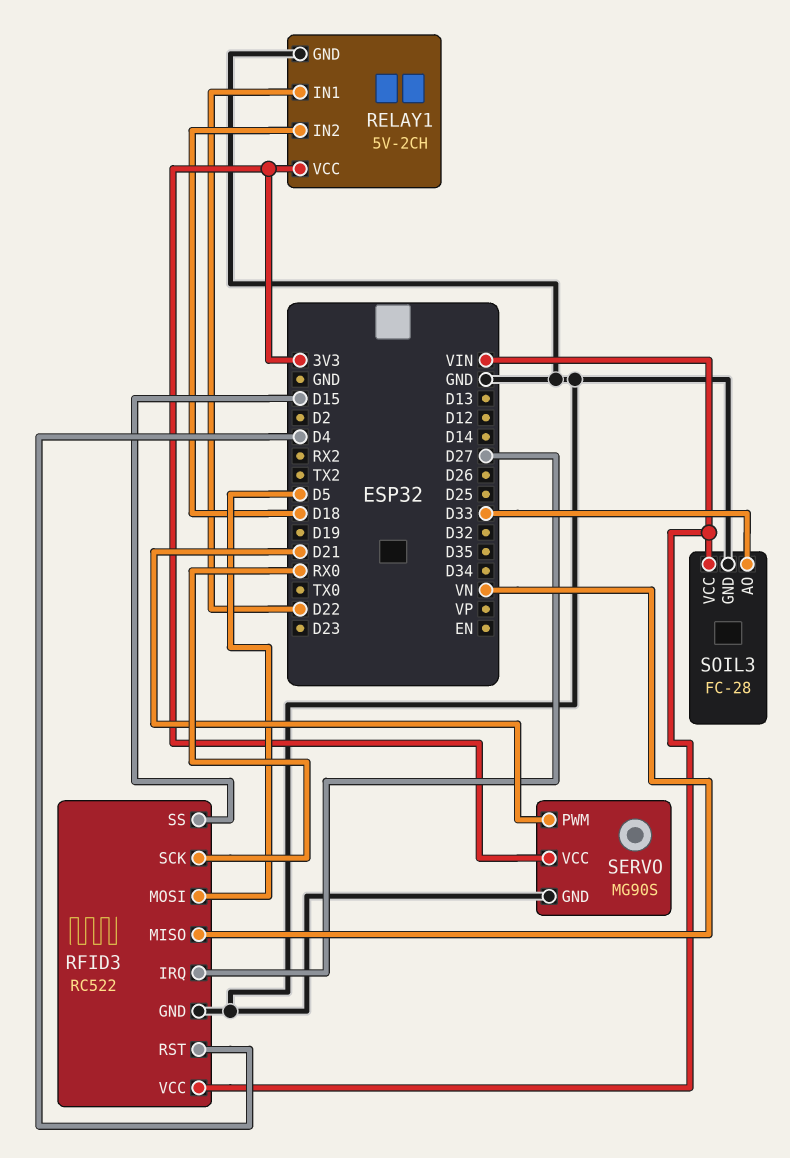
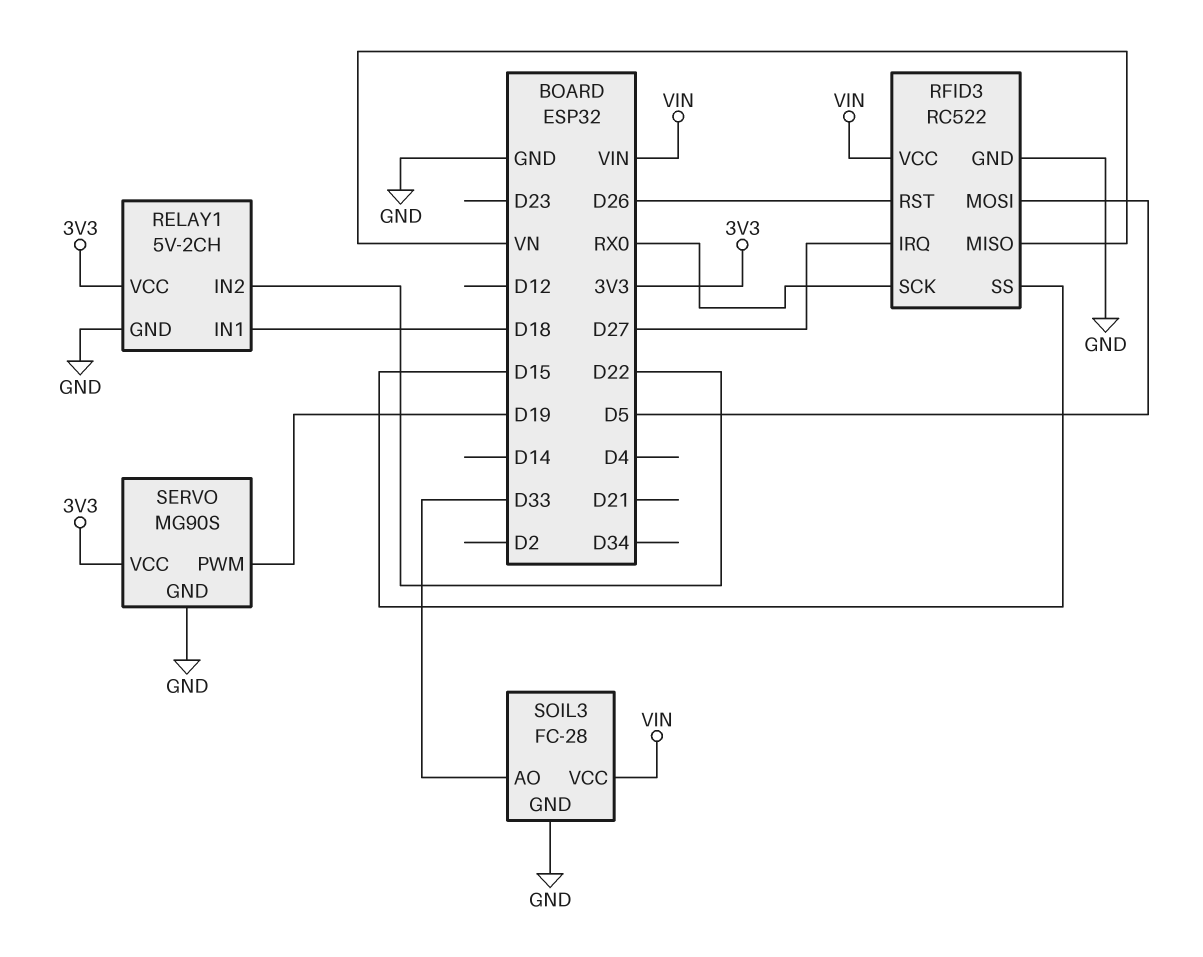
RELAY1 pin IN1: D22 -> D18
RELAY1 pin IN2: D18 -> D22
RFID3 pin RST: D4 -> D26
SERVO pin PWM: D21 -> D19

